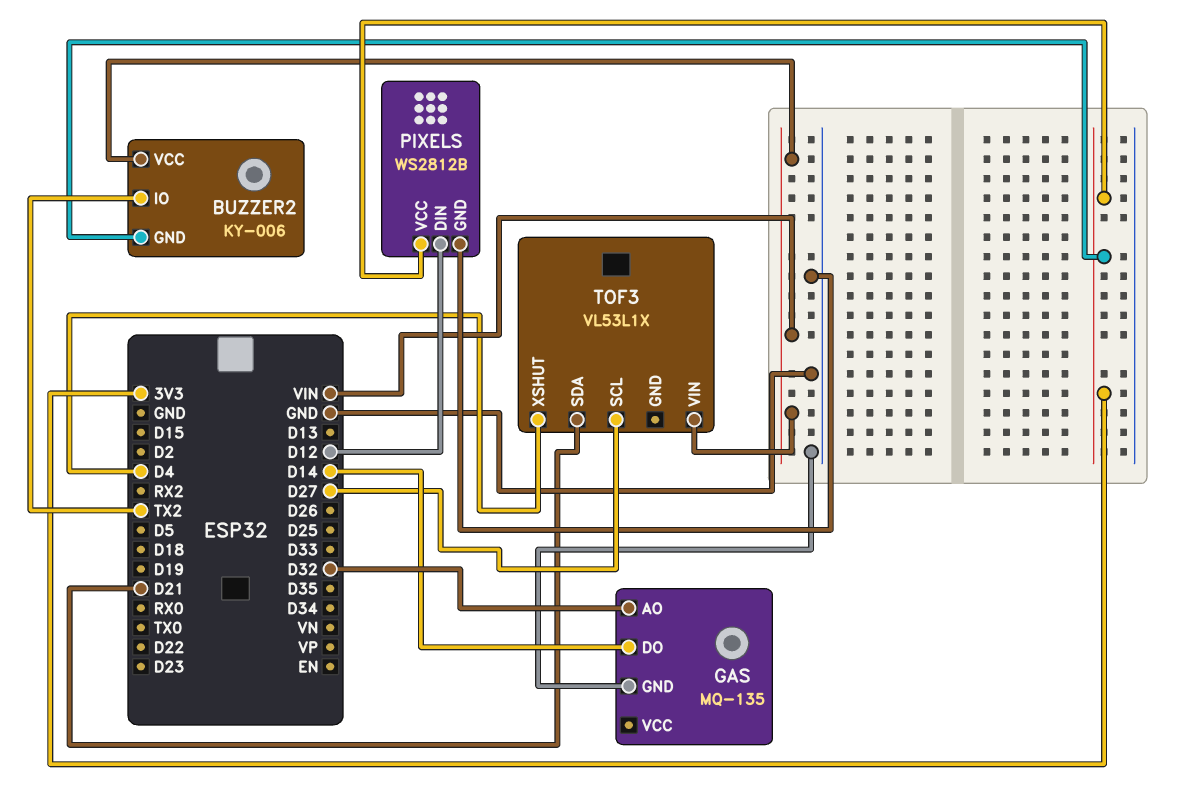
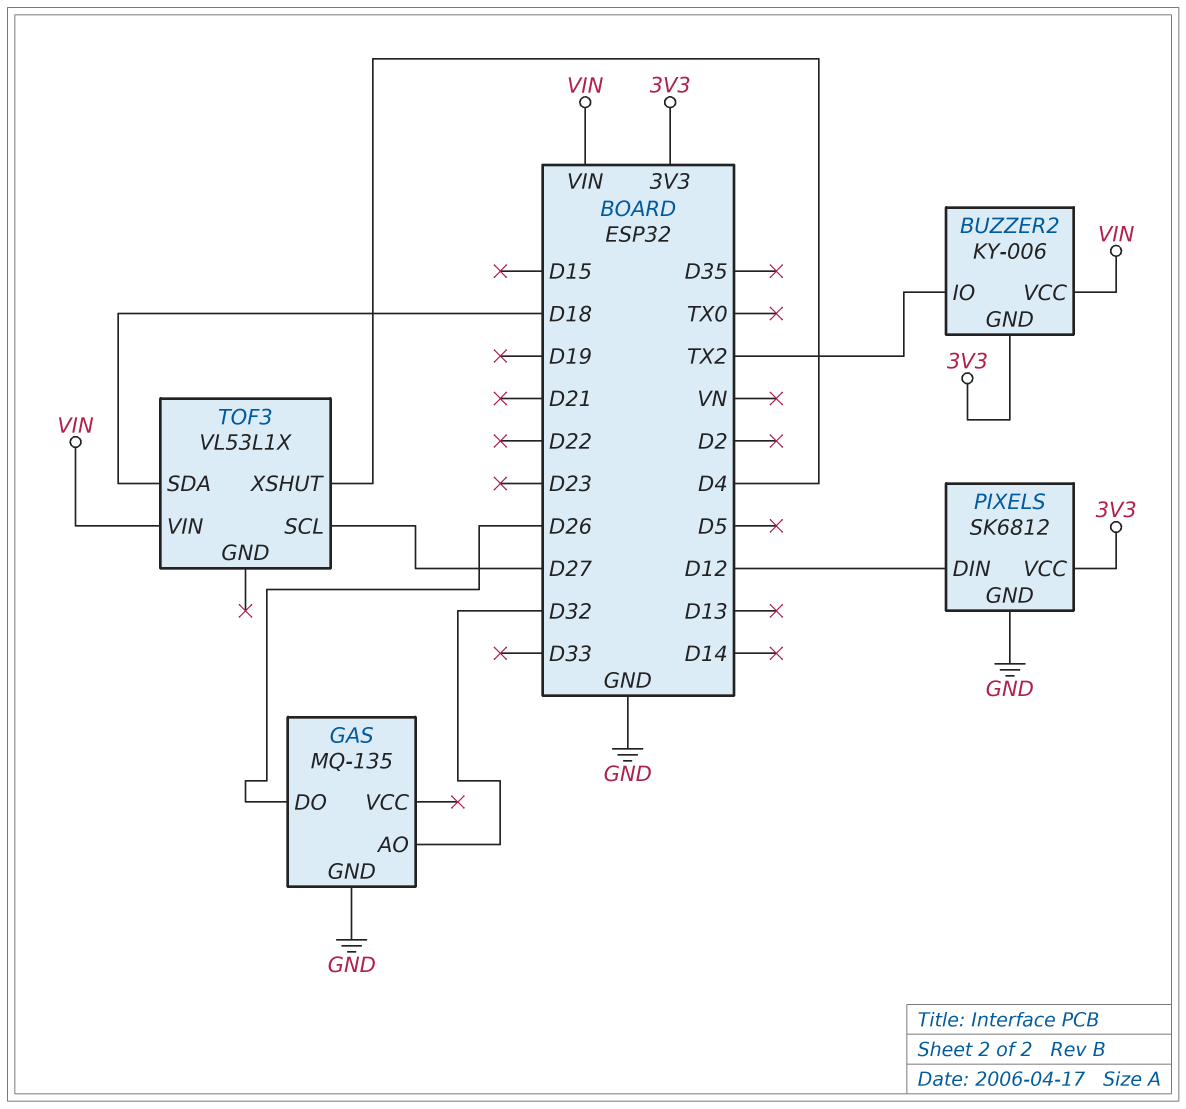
GAS pin DO: D14 -> D26
PIXELS: WS2812B -> SK6812
TOF3 pin SDA: D21 -> D18

